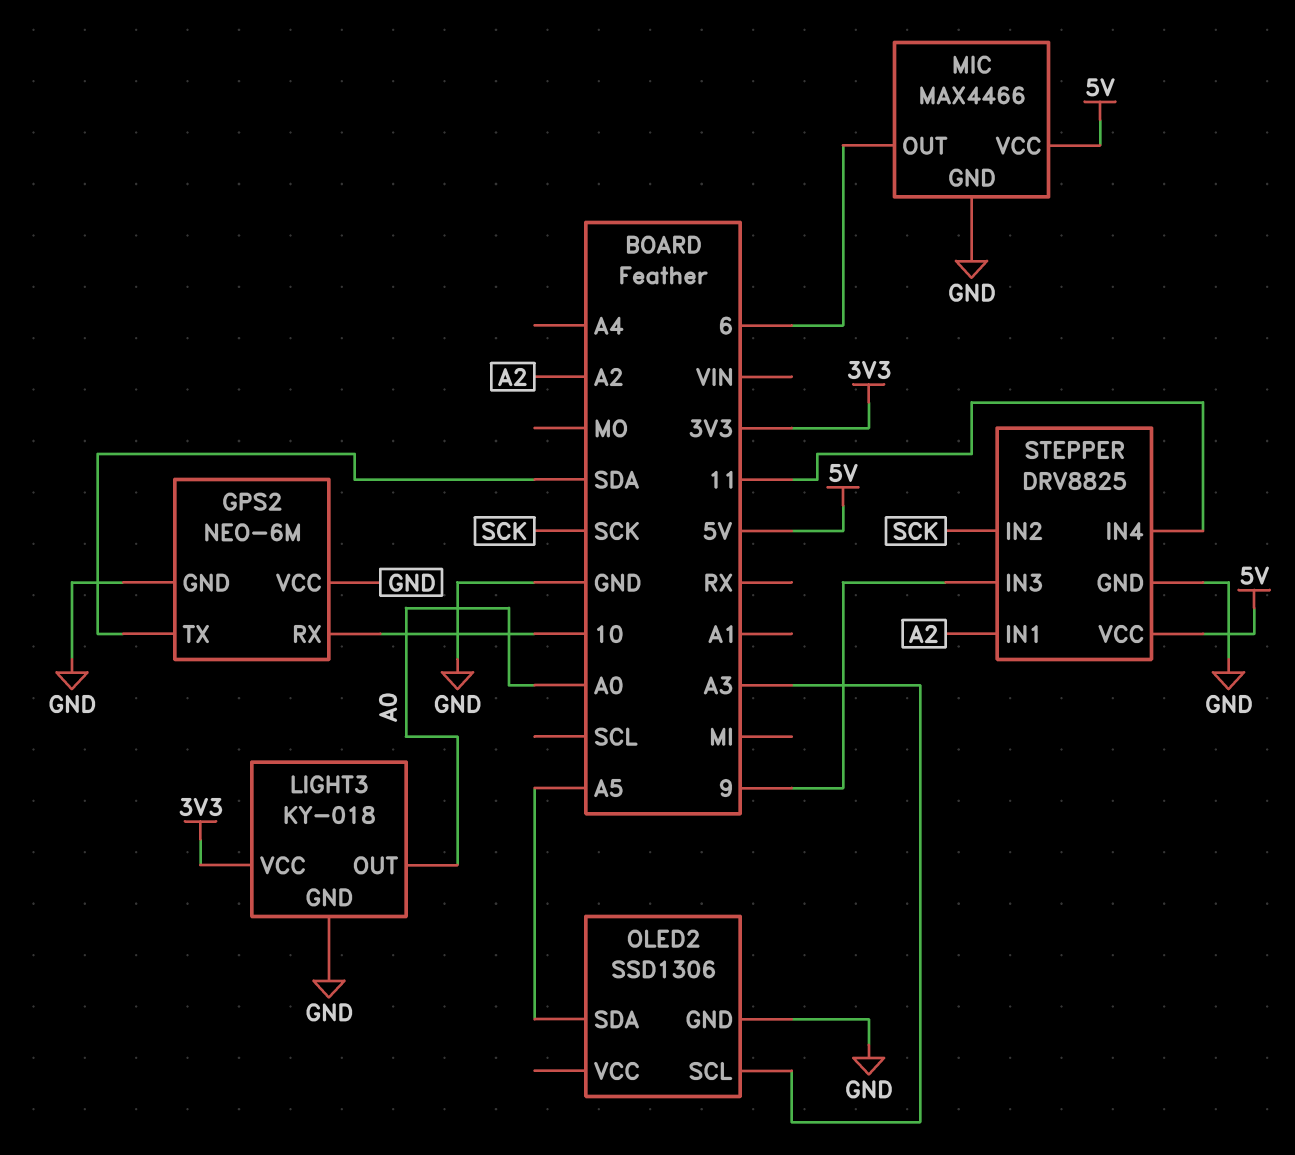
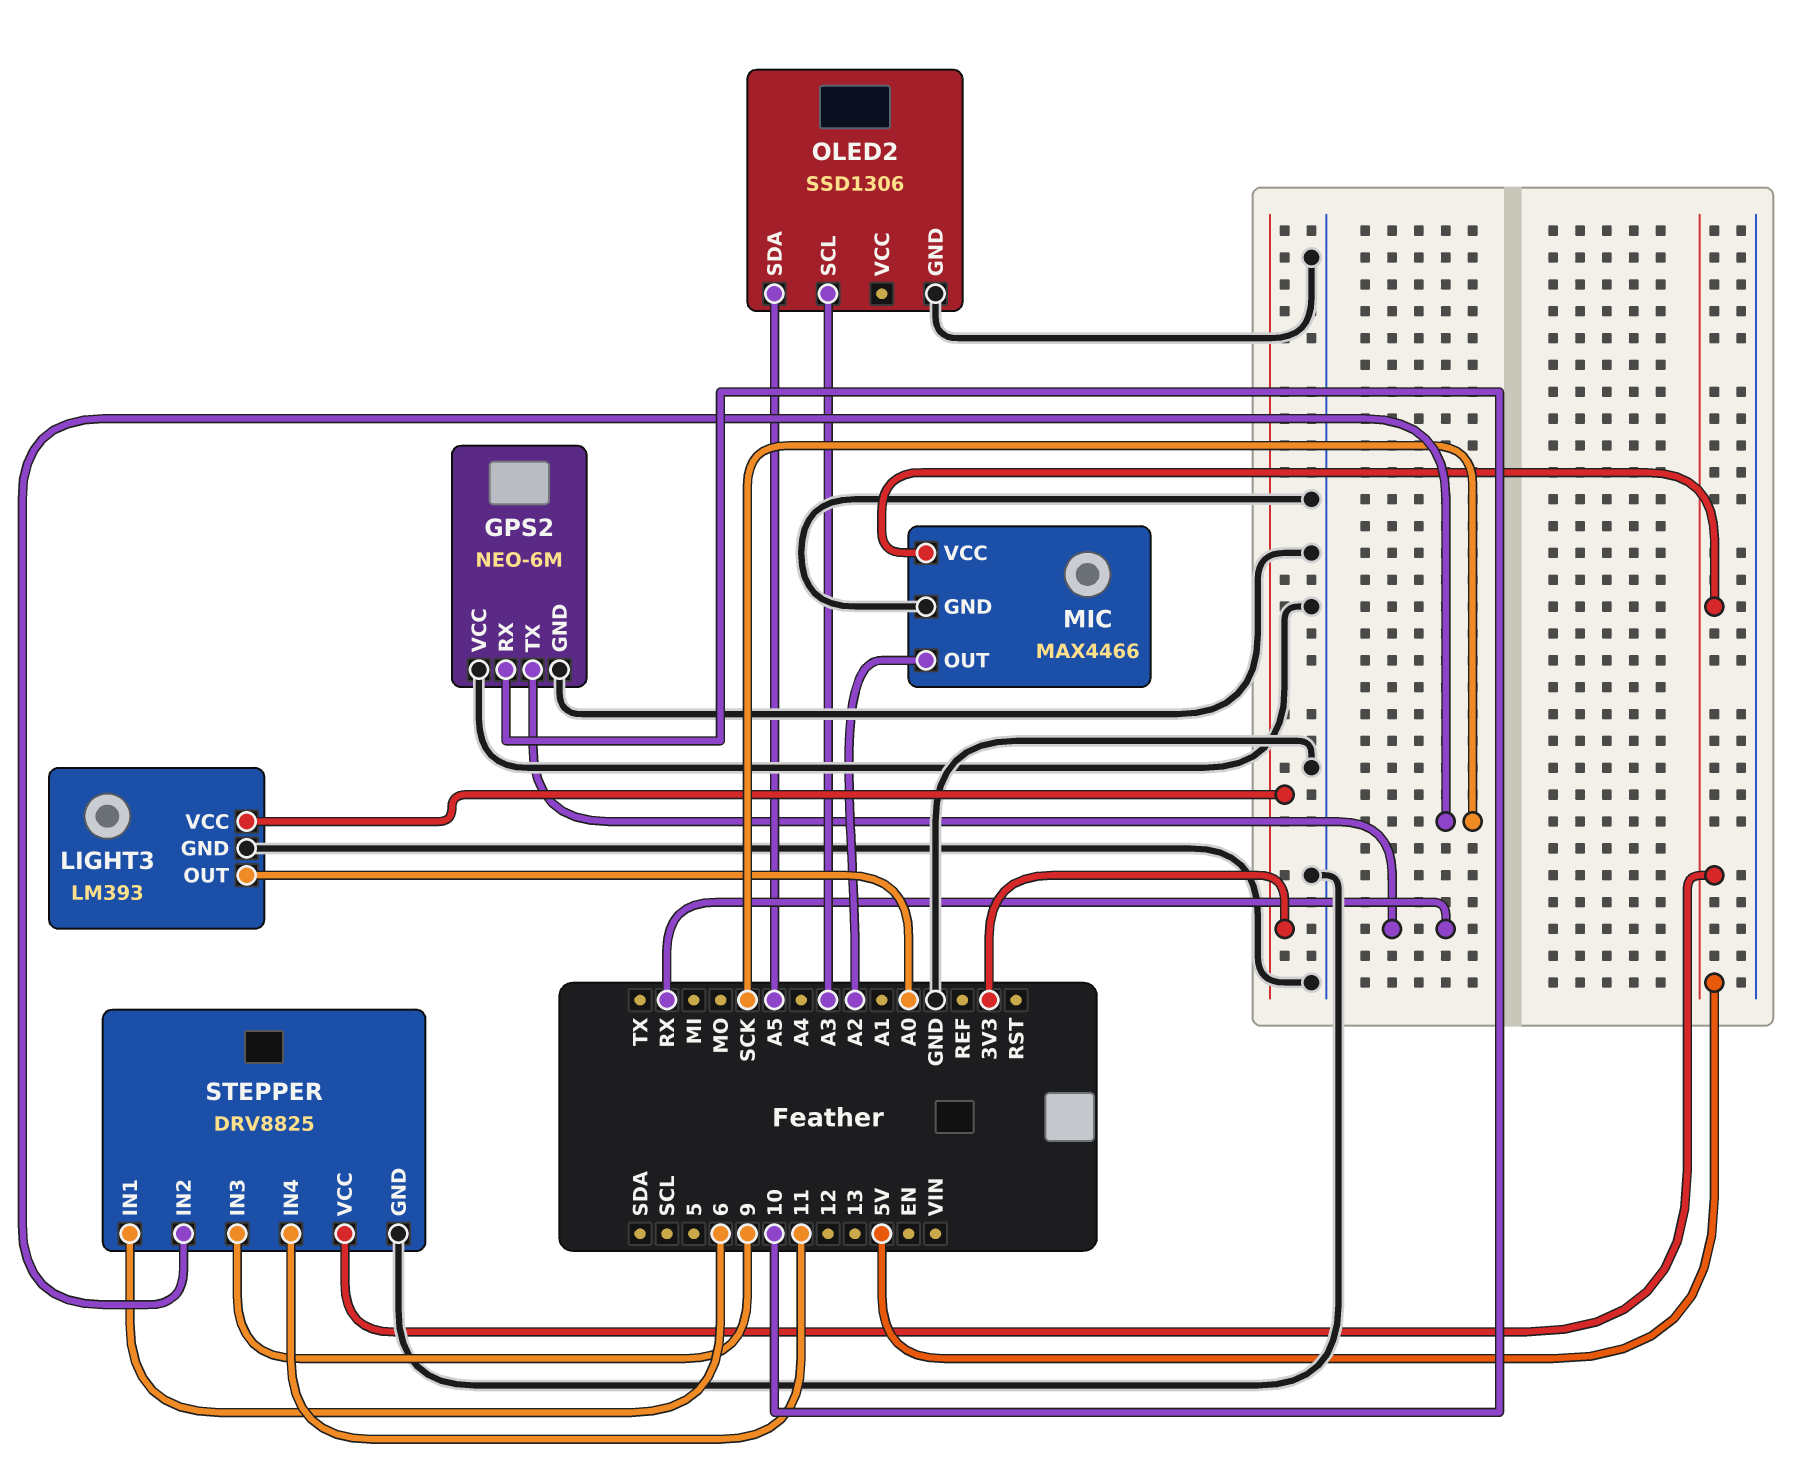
GPS2 pin TX: SDA -> RX
LIGHT3: KY-018 -> LM393
MIC pin OUT: 6 -> A2
STEPPER pin IN1: A2 -> 6

